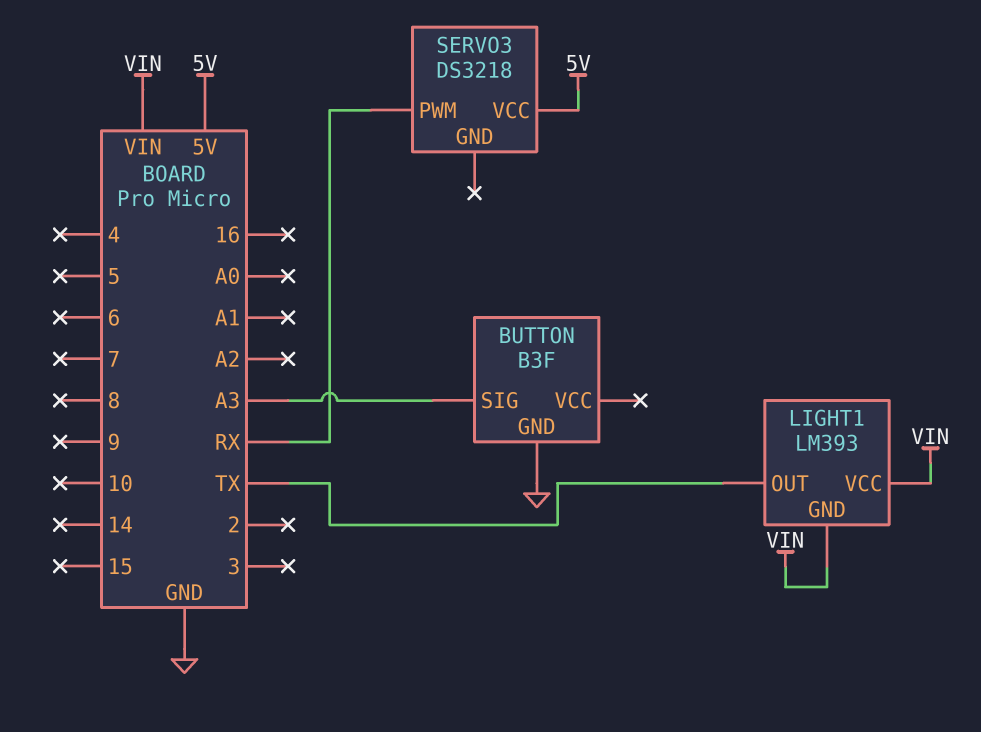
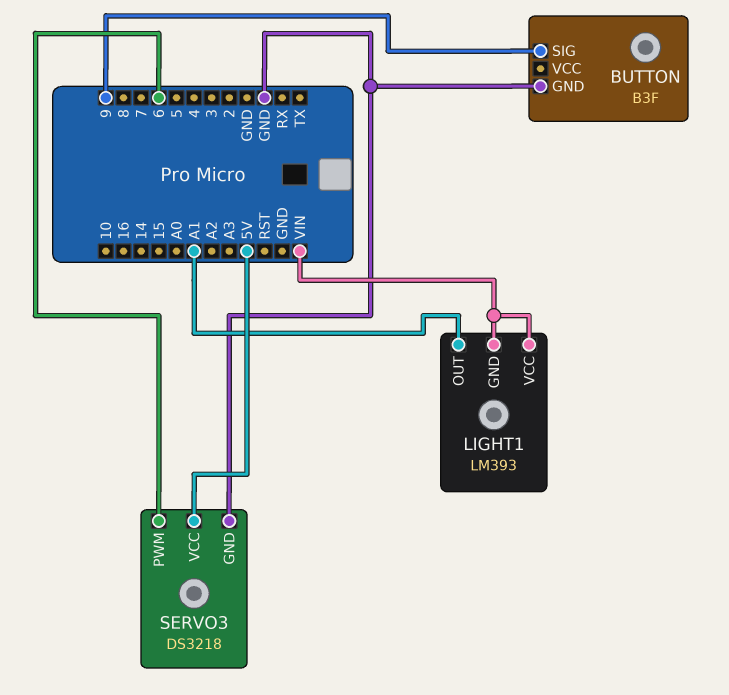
BUTTON pin SIG: A3 -> 9
LIGHT1 pin OUT: TX -> A1
SERVO3 pin GND: none -> GND
SERVO3 pin PWM: RX -> 6

